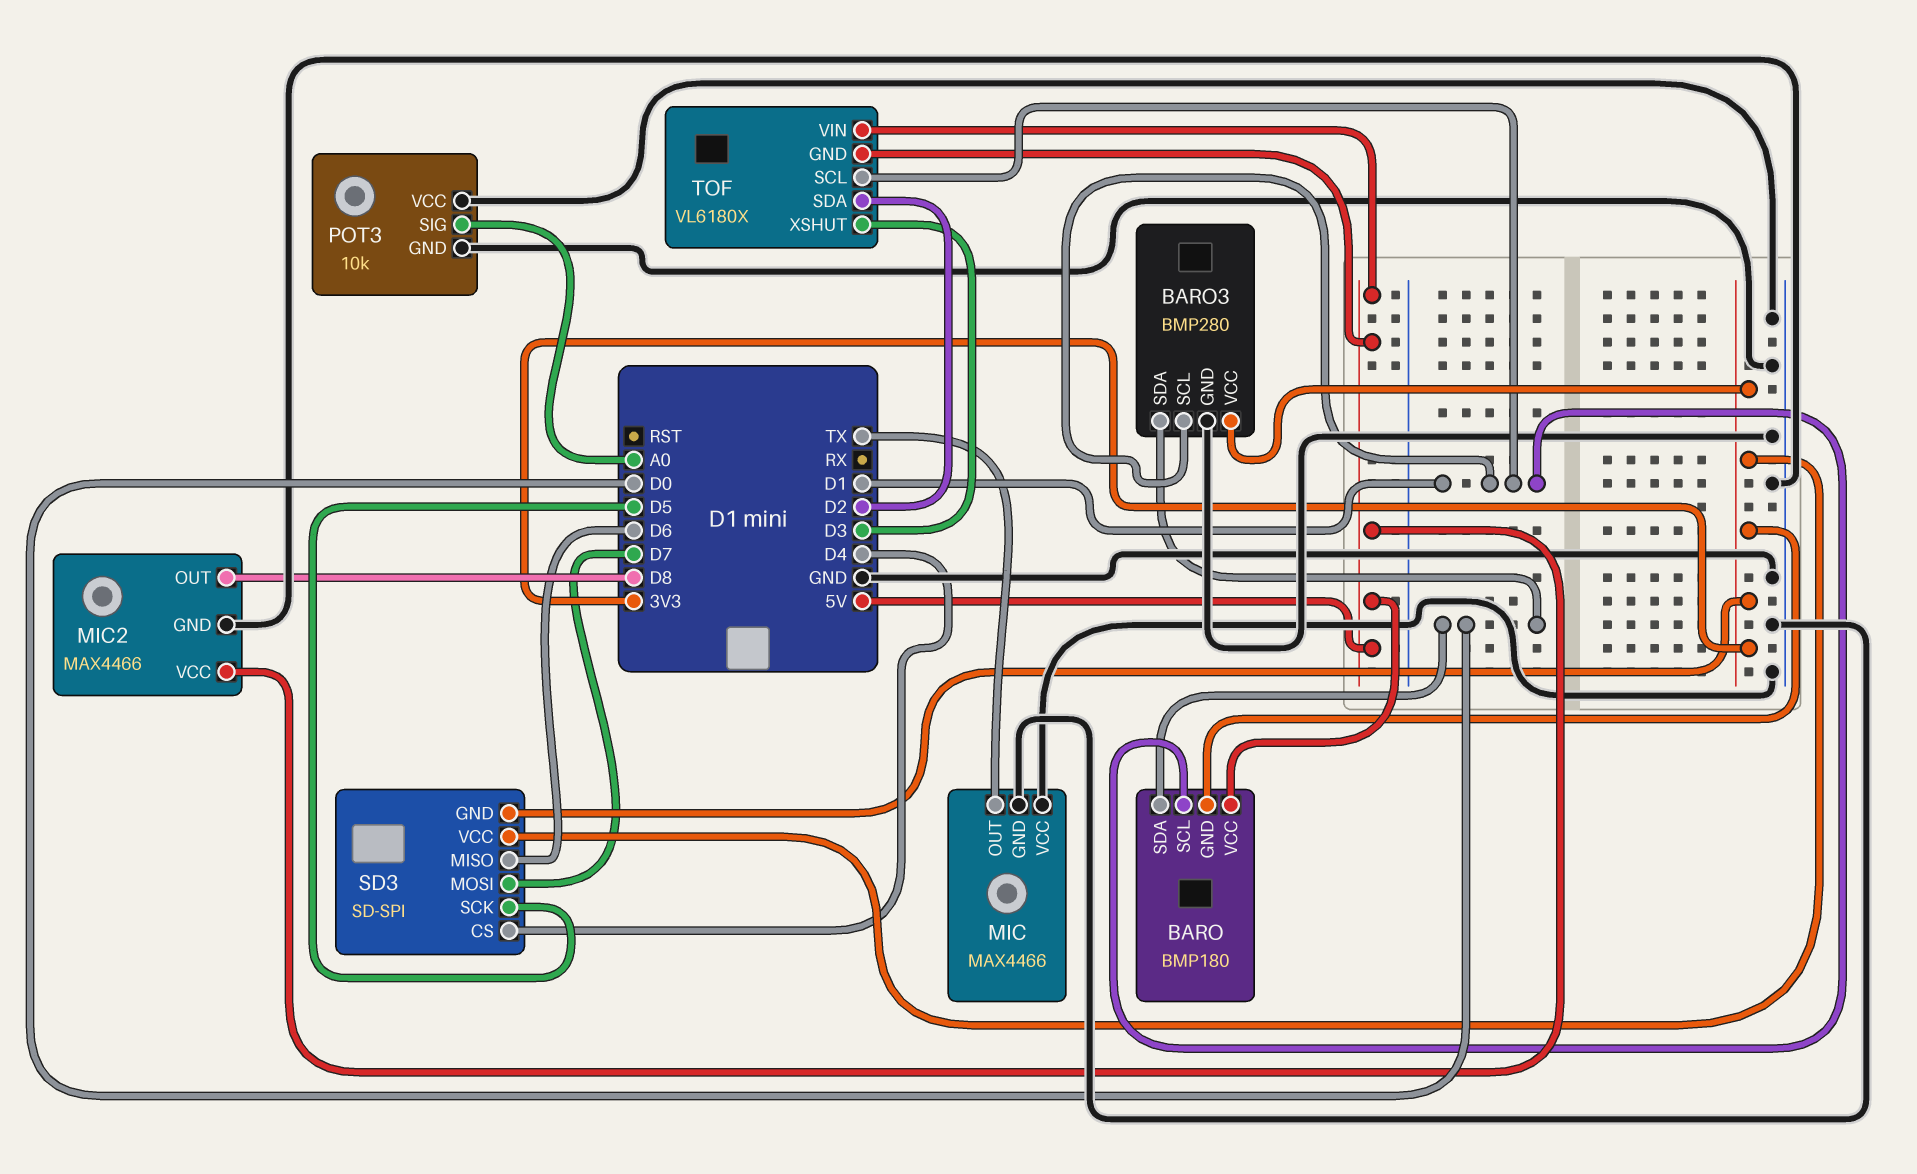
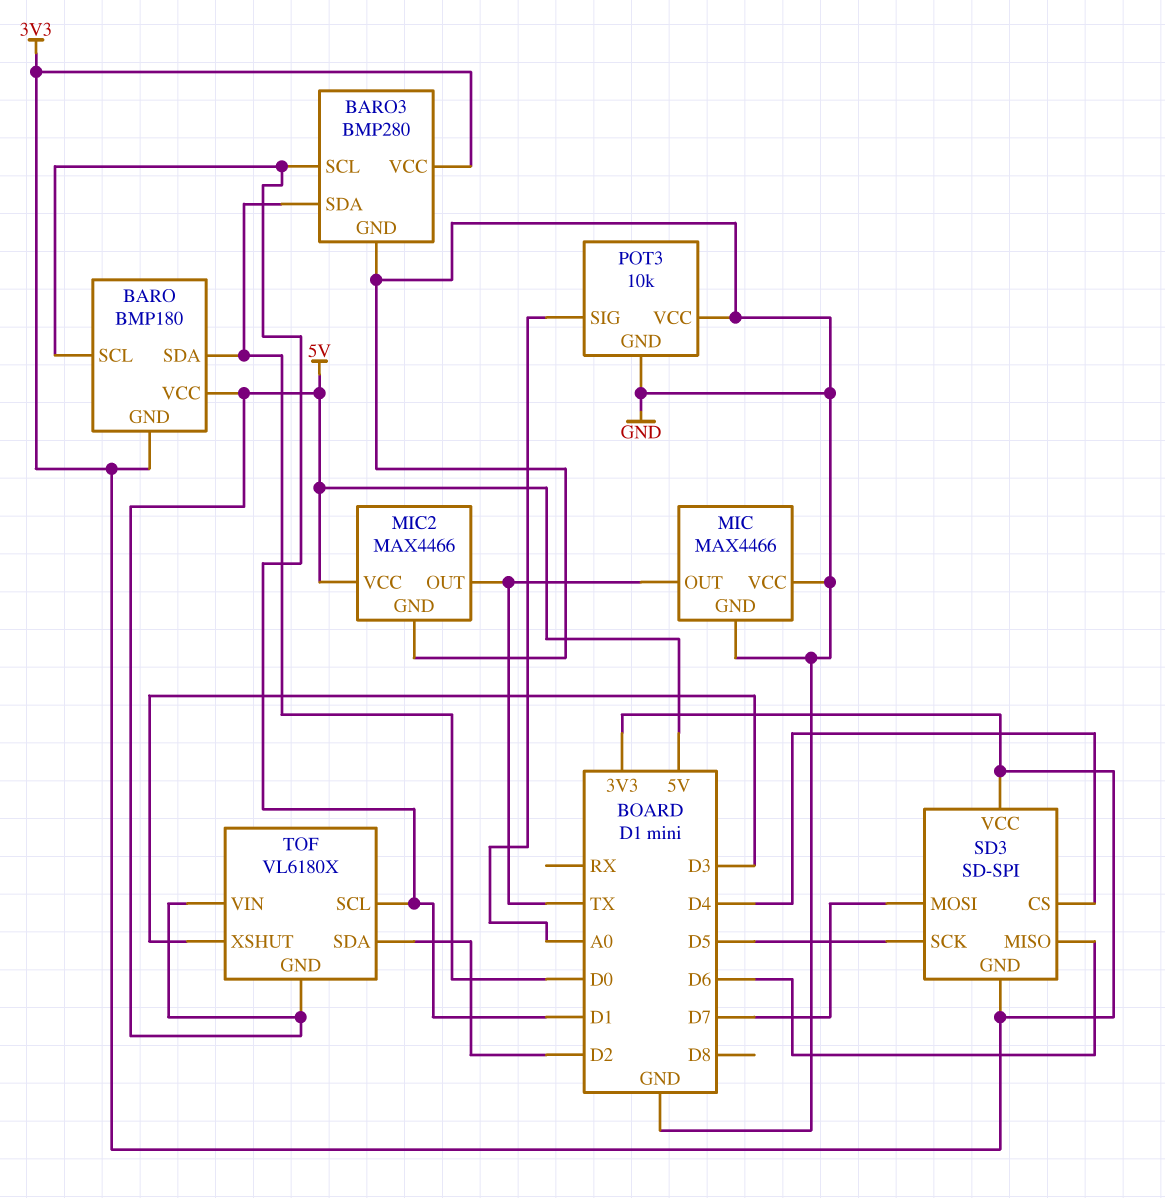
MIC2 pin OUT: D8 -> TX

